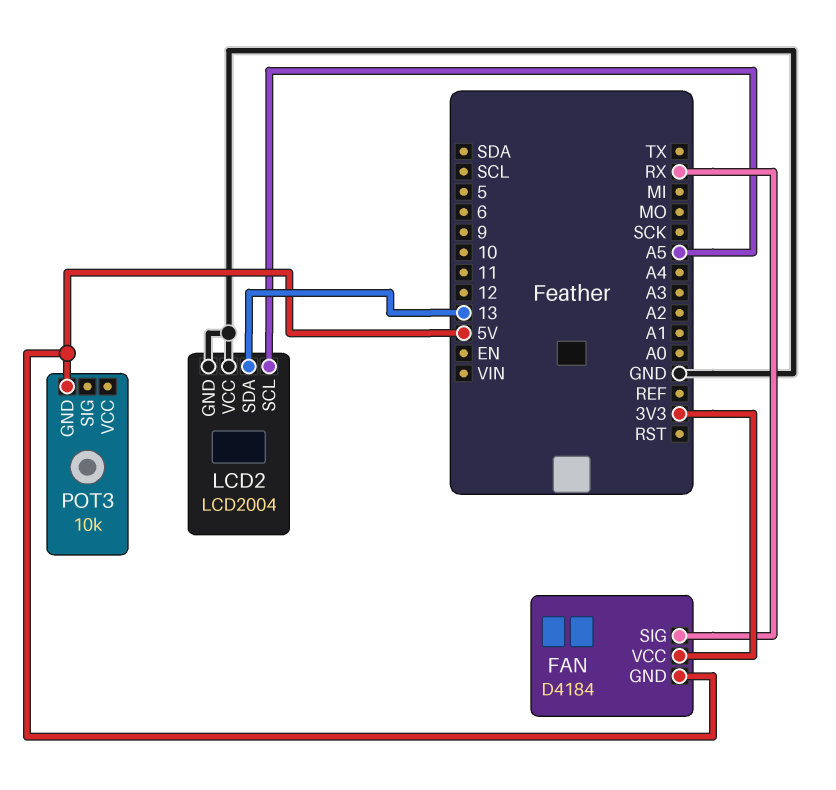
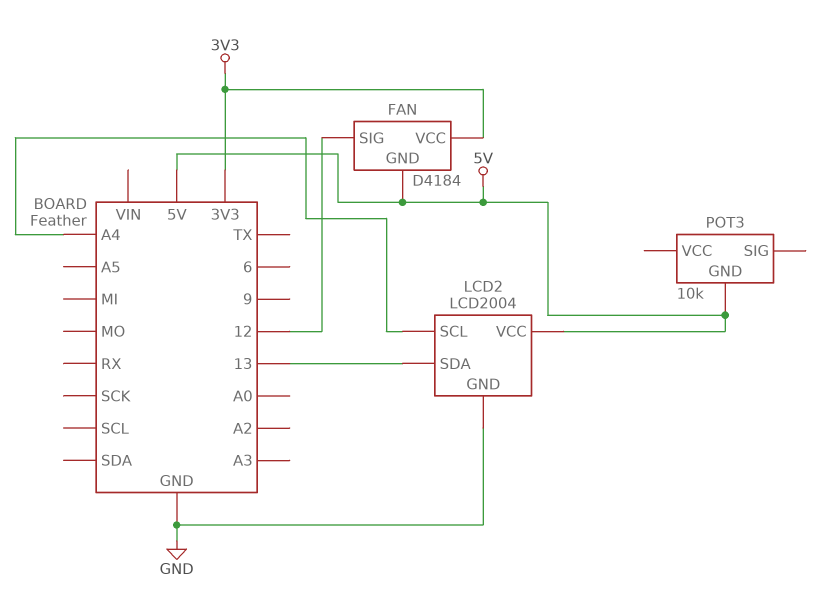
FAN pin SIG: RX -> 12
LCD2 pin SCL: A5 -> A4
LCD2 pin VCC: GND -> 5V

